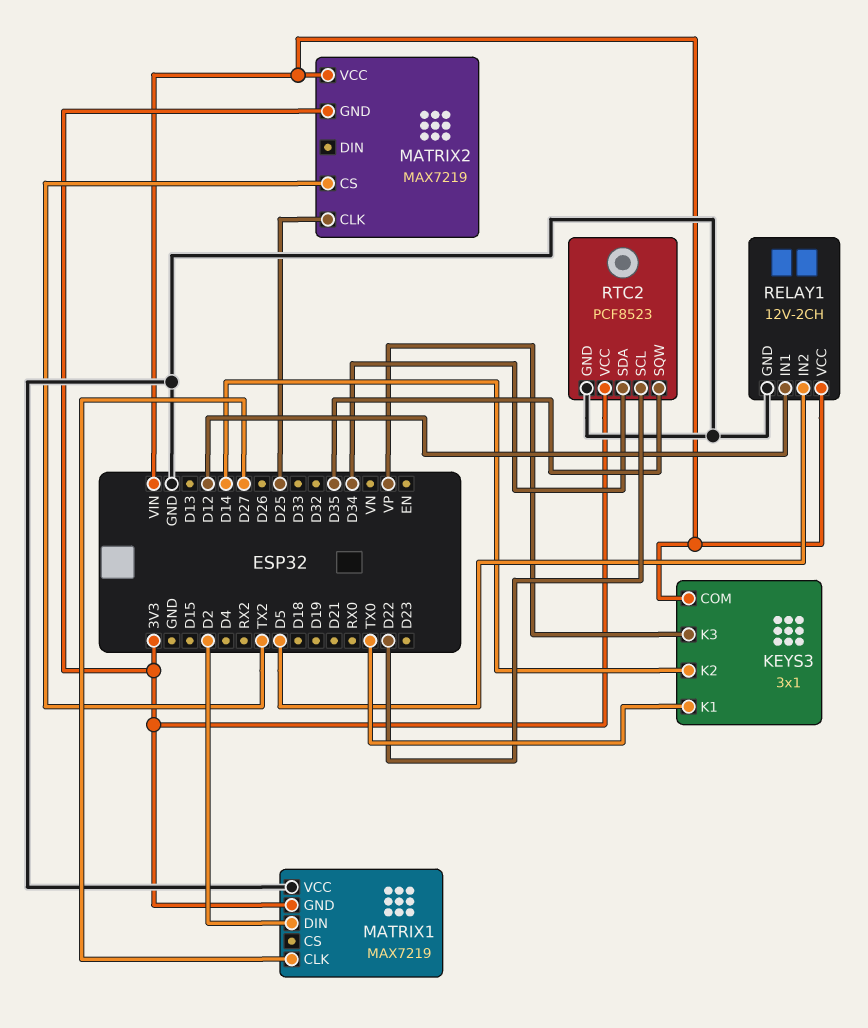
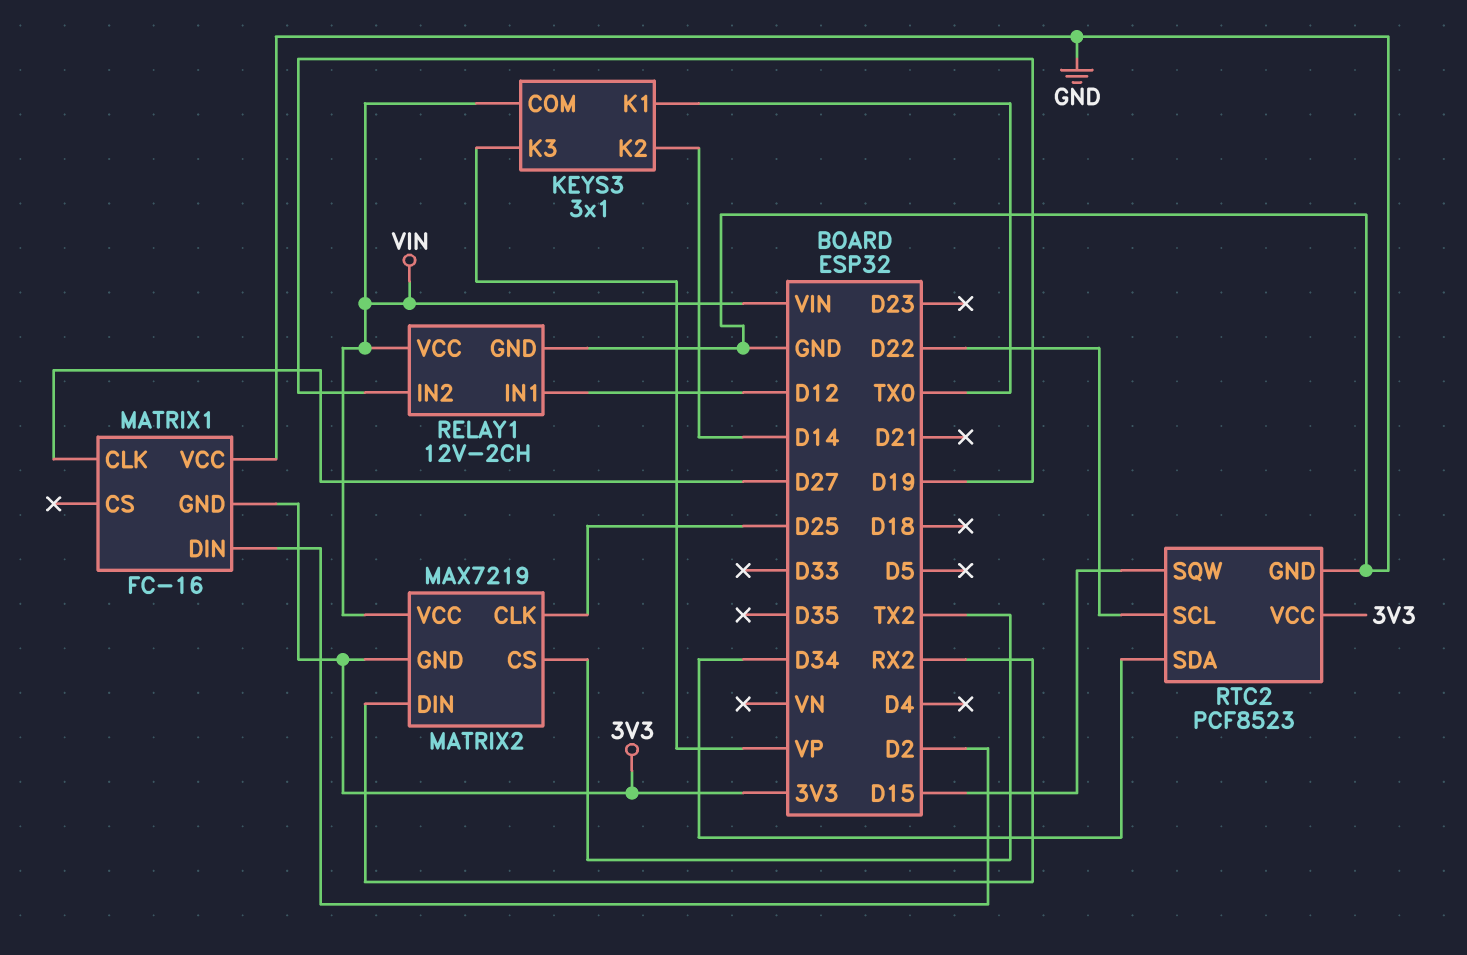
MATRIX1: MAX7219 -> FC-16
MATRIX2 pin DIN: none -> RX2
RELAY1 pin IN2: D5 -> D19
RTC2 pin SQW: D35 -> D15

